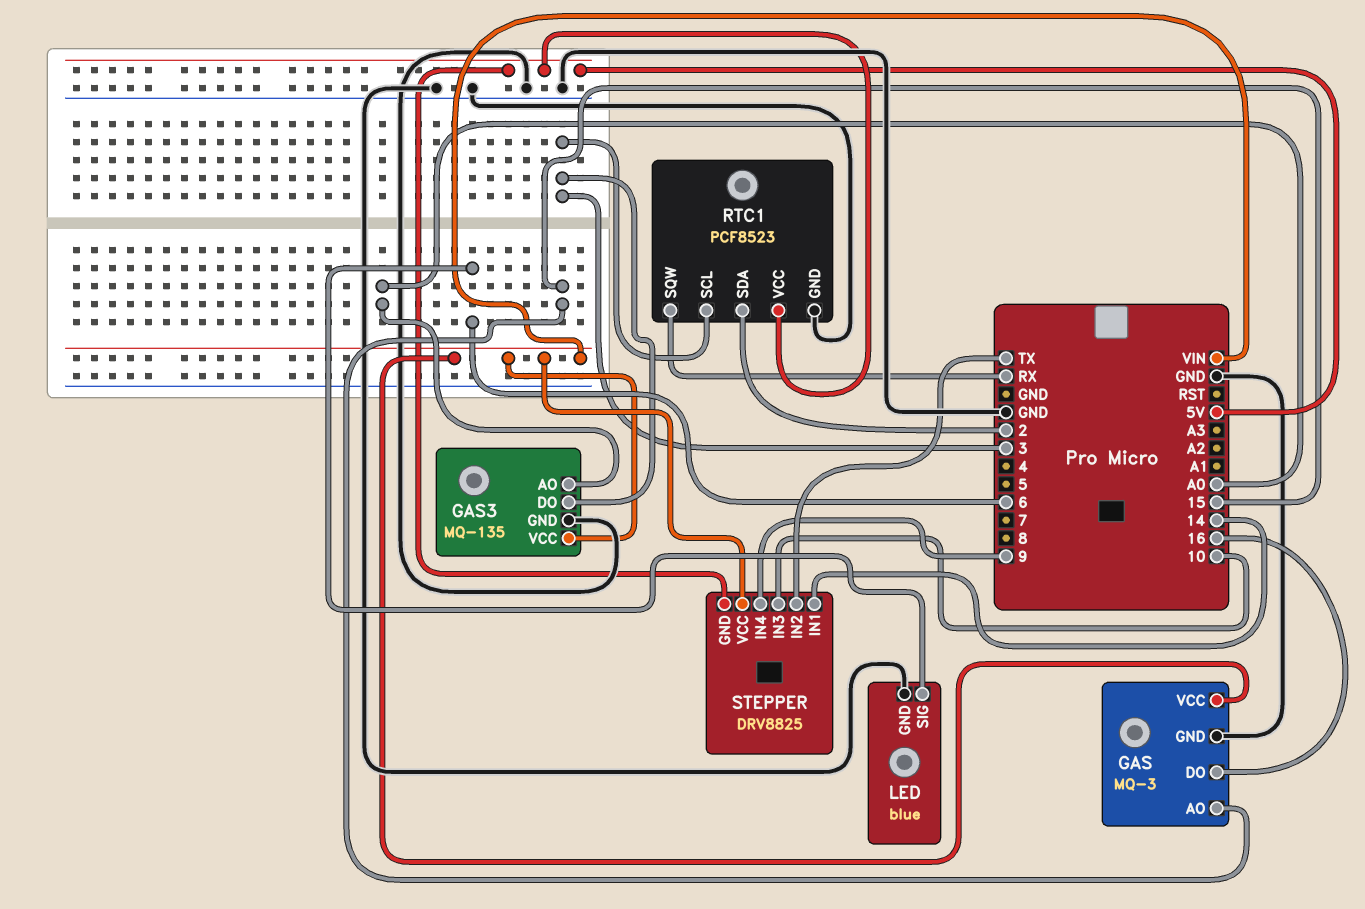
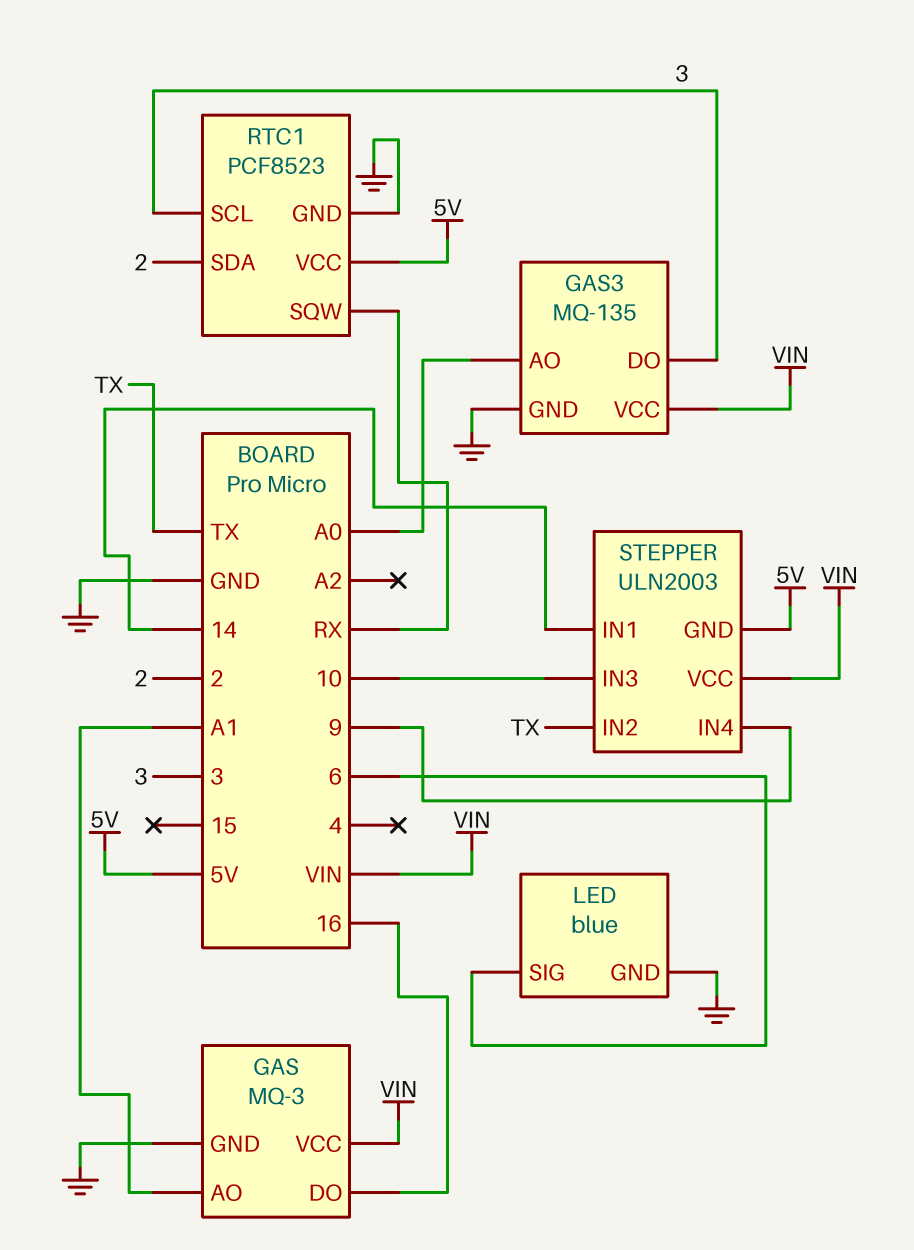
GAS pin AO: 15 -> A1
STEPPER: DRV8825 -> ULN2003

